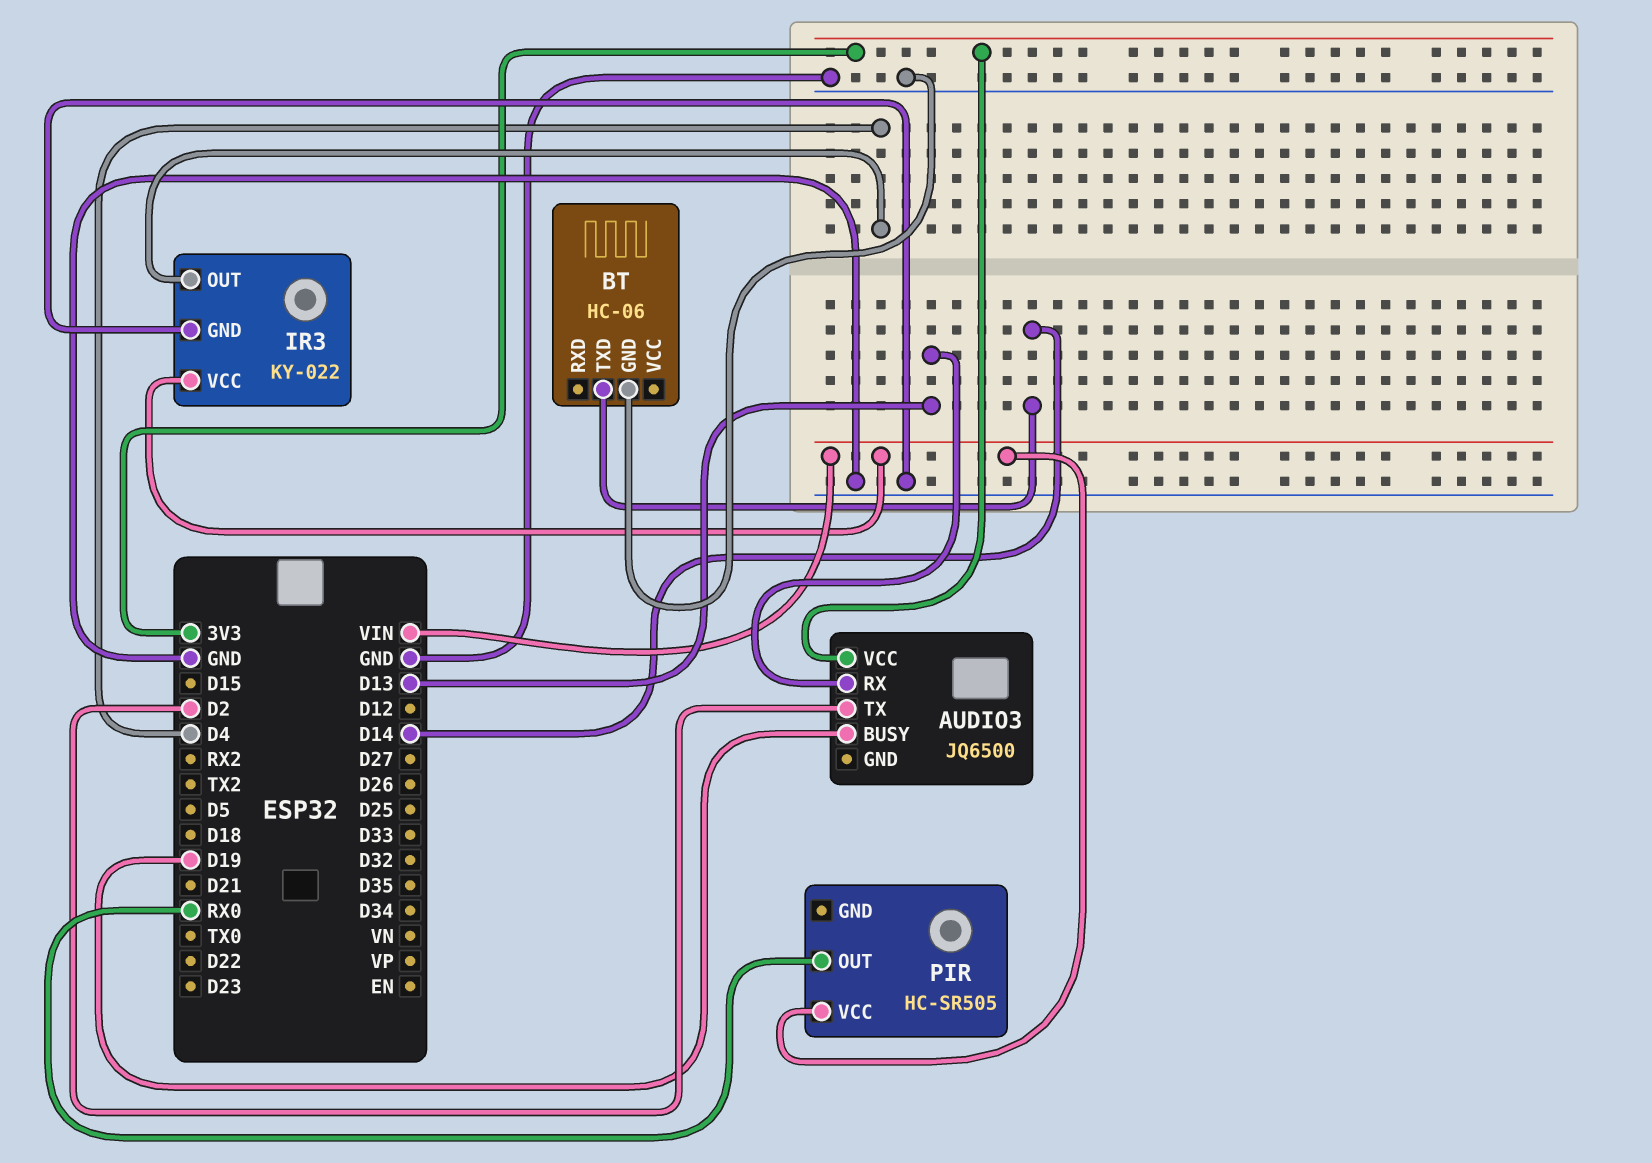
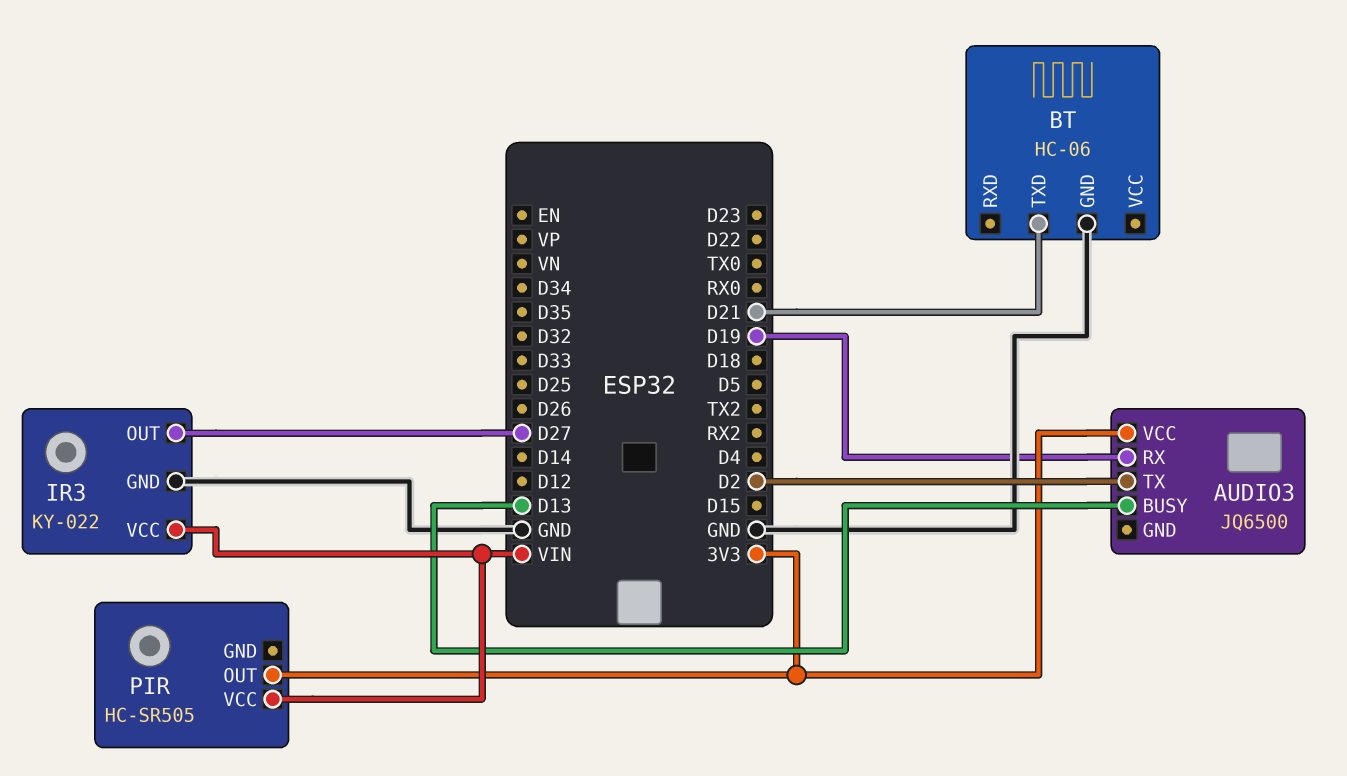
AUDIO3 pin BUSY: D19 -> D13
AUDIO3 pin RX: D13 -> D19
BT pin TXD: D14 -> D21
IR3 pin OUT: D4 -> D27
PIR pin OUT: RX0 -> 3V3

